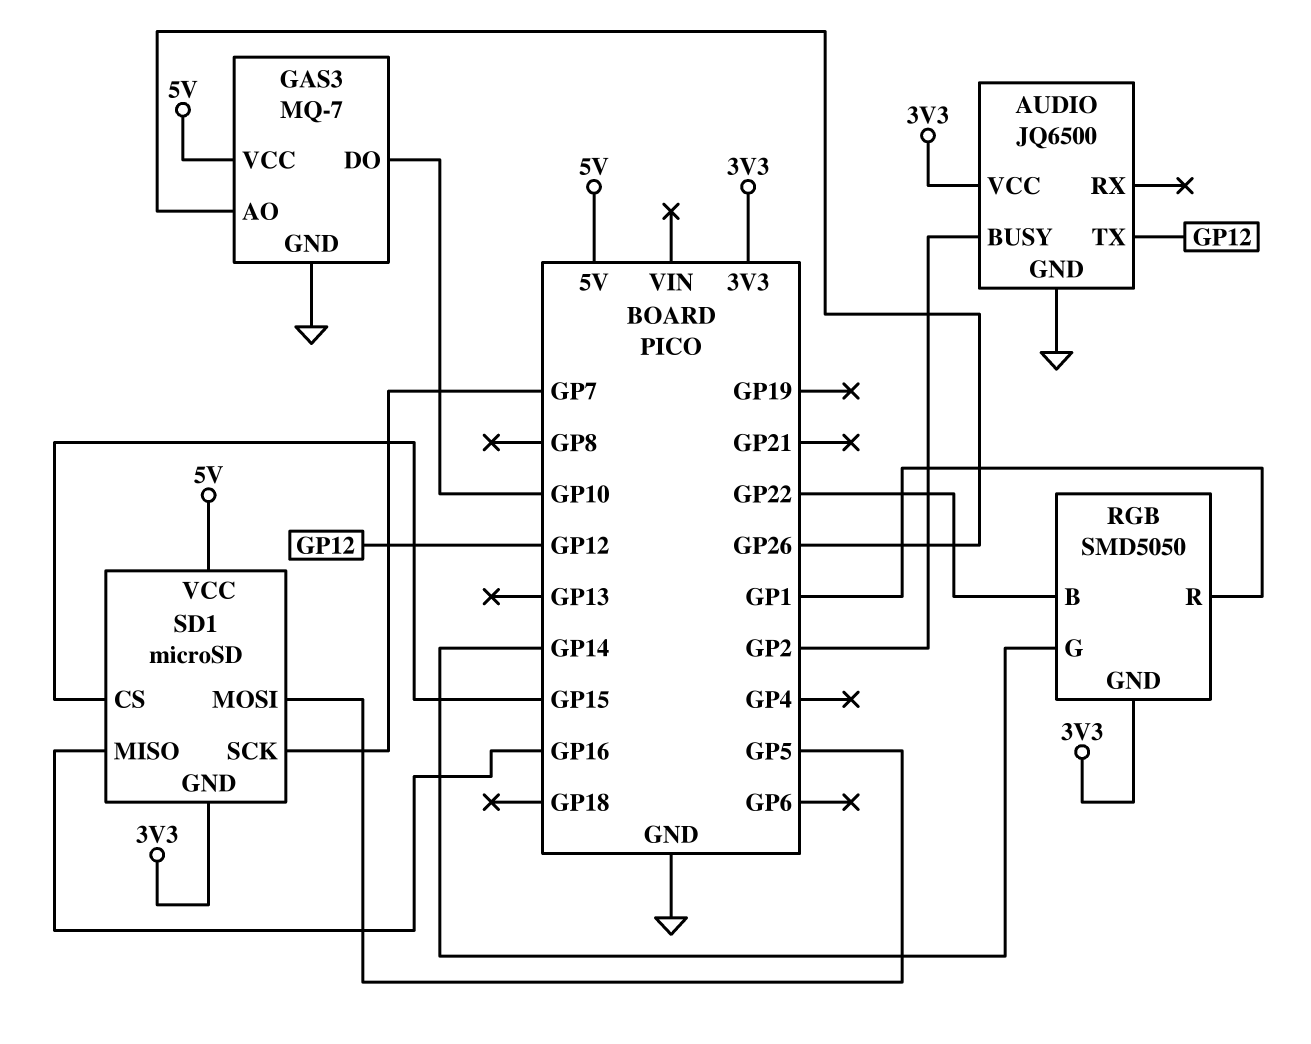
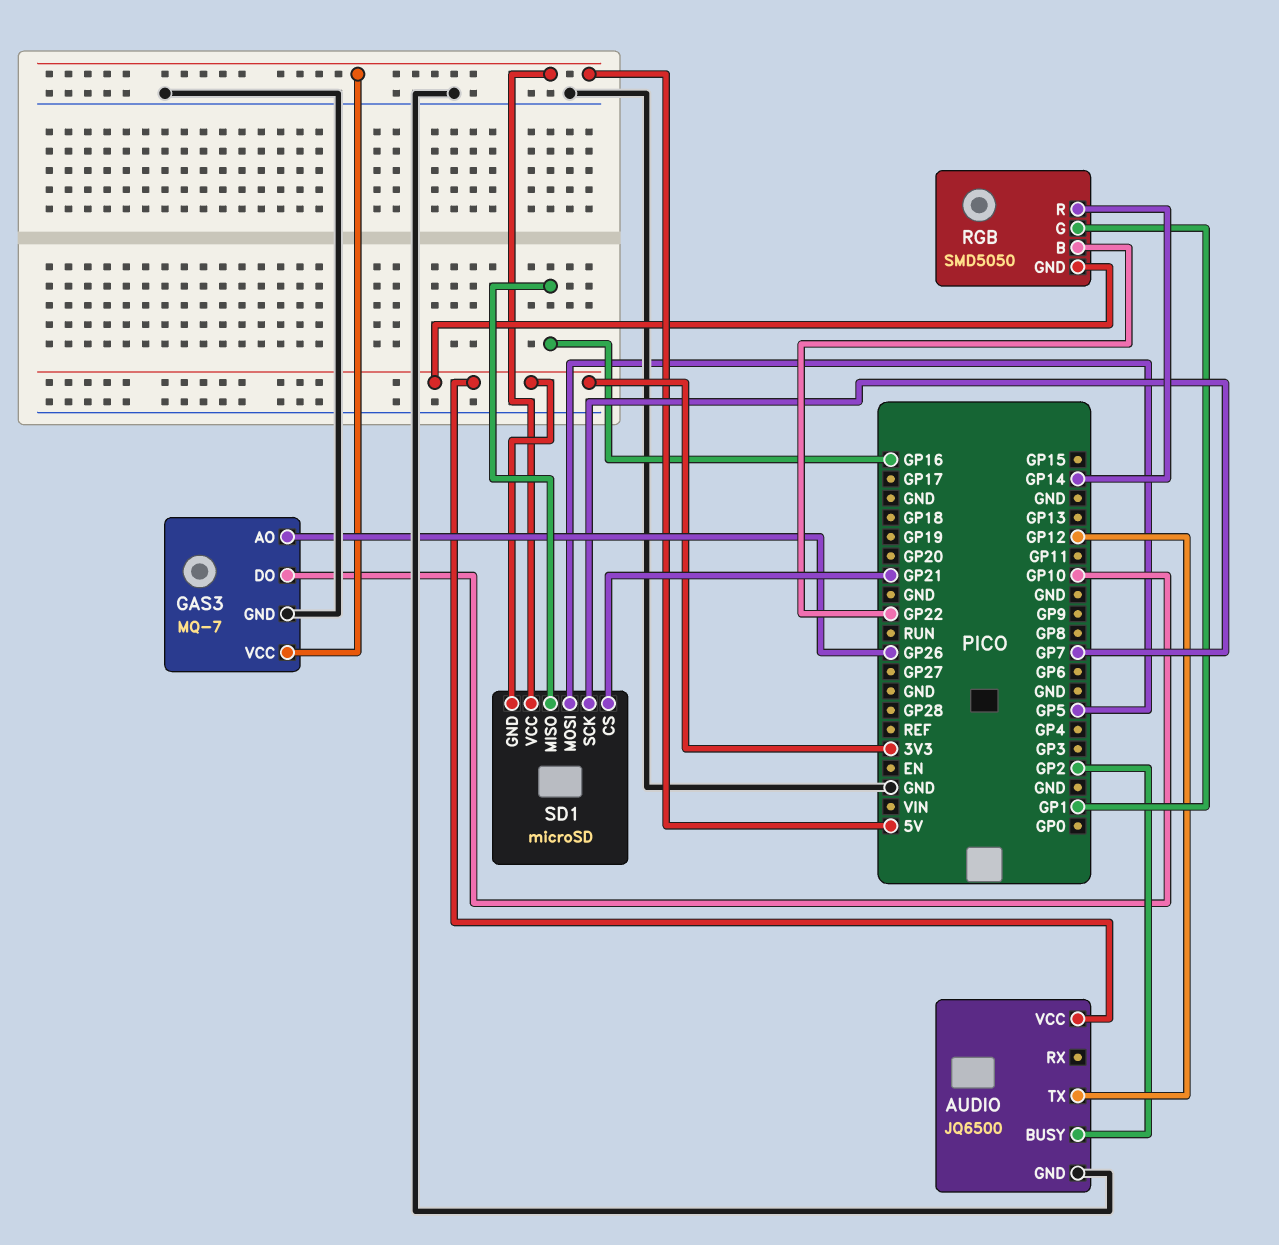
RGB pin G: GP14 -> GP1
RGB pin R: GP1 -> GP14
SD1 pin CS: GP15 -> GP21

